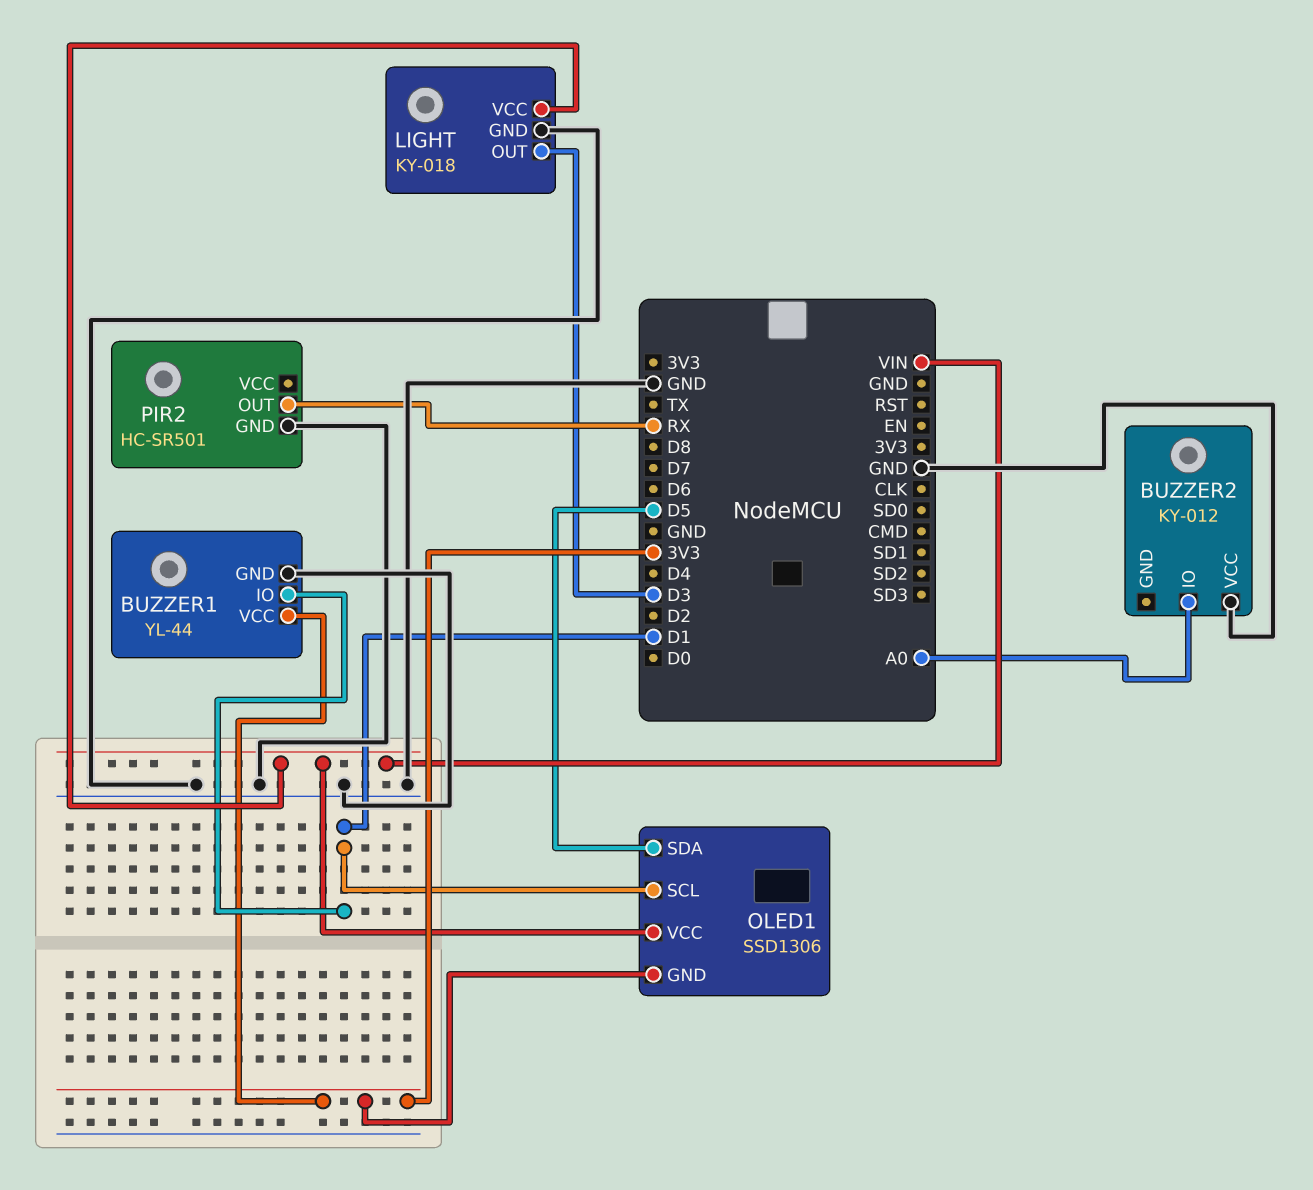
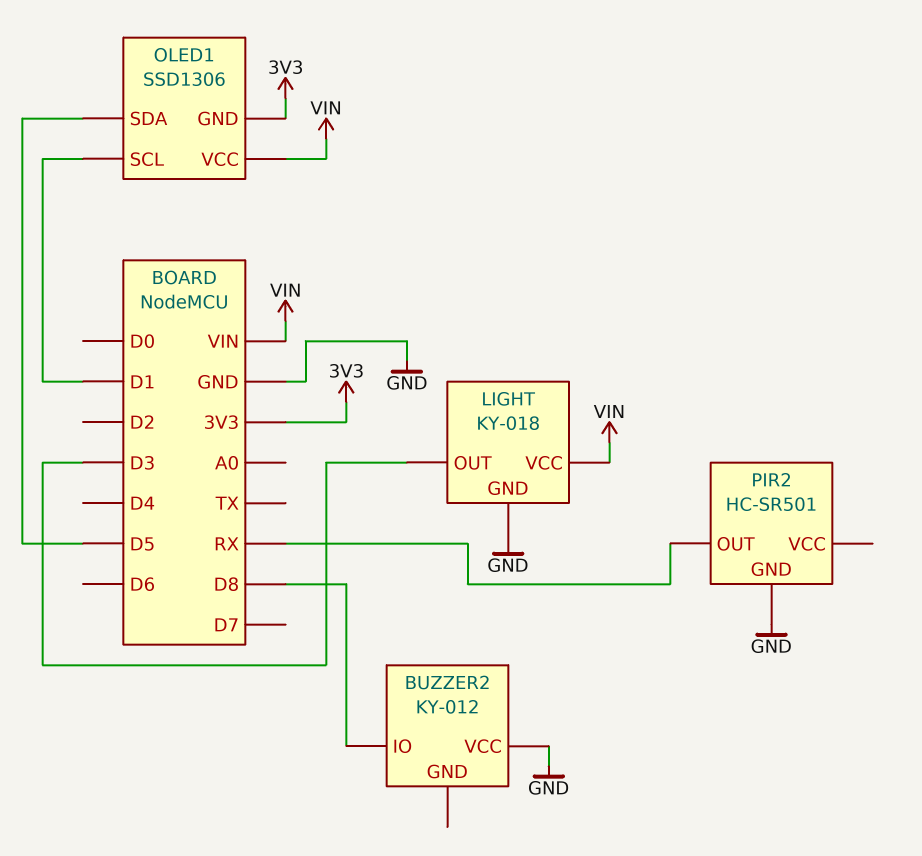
BUZZER1: YL-44 -> none
BUZZER1 pin GND: GND -> none
BUZZER1 pin IO: D1 -> none
BUZZER1 pin VCC: 3V3 -> none
BUZZER2 pin IO: A0 -> D8

